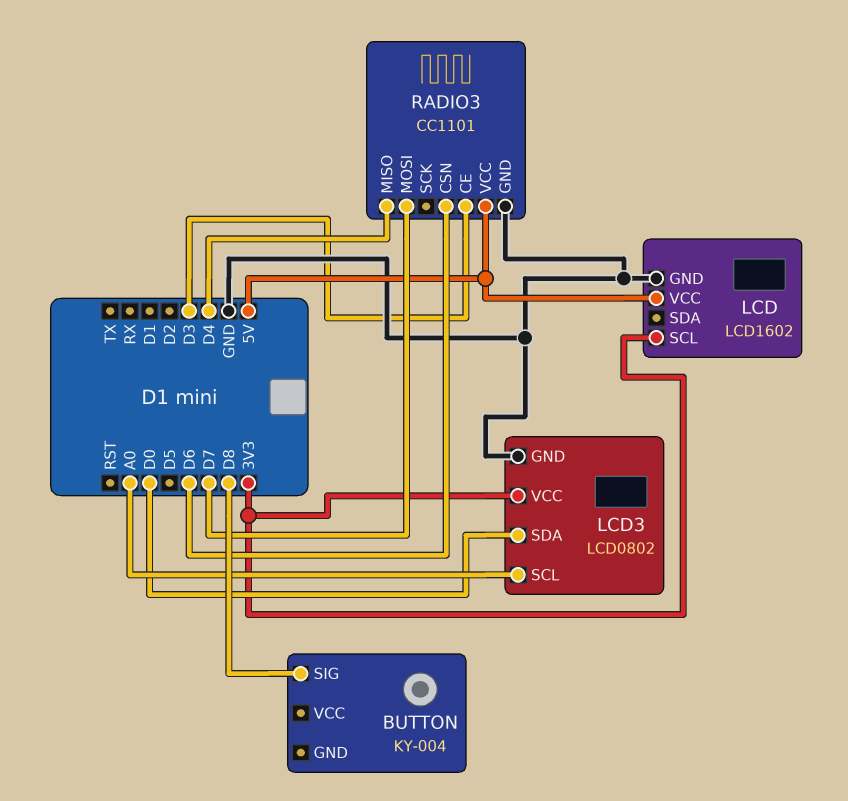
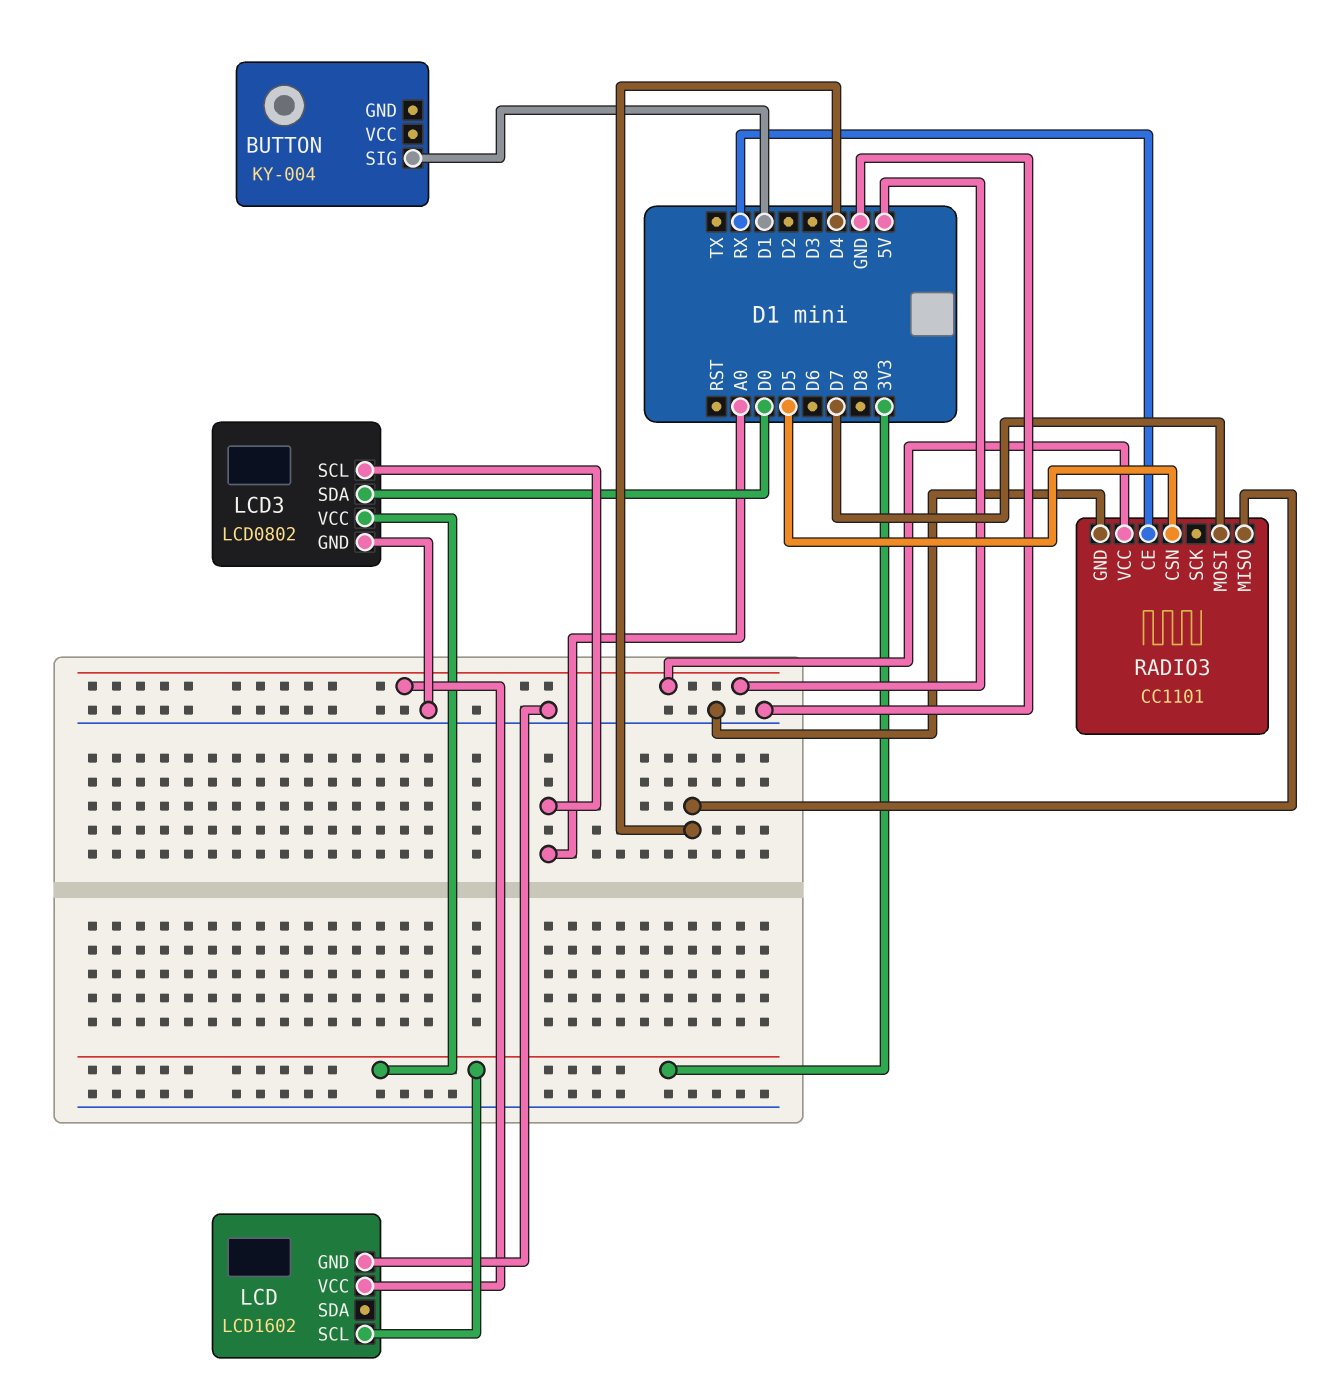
BUTTON pin SIG: D8 -> D1
RADIO3 pin CE: D3 -> RX
RADIO3 pin CSN: D6 -> D5

